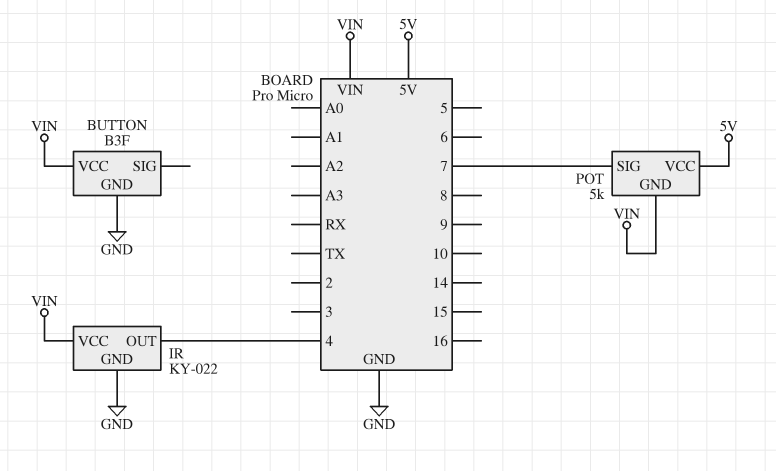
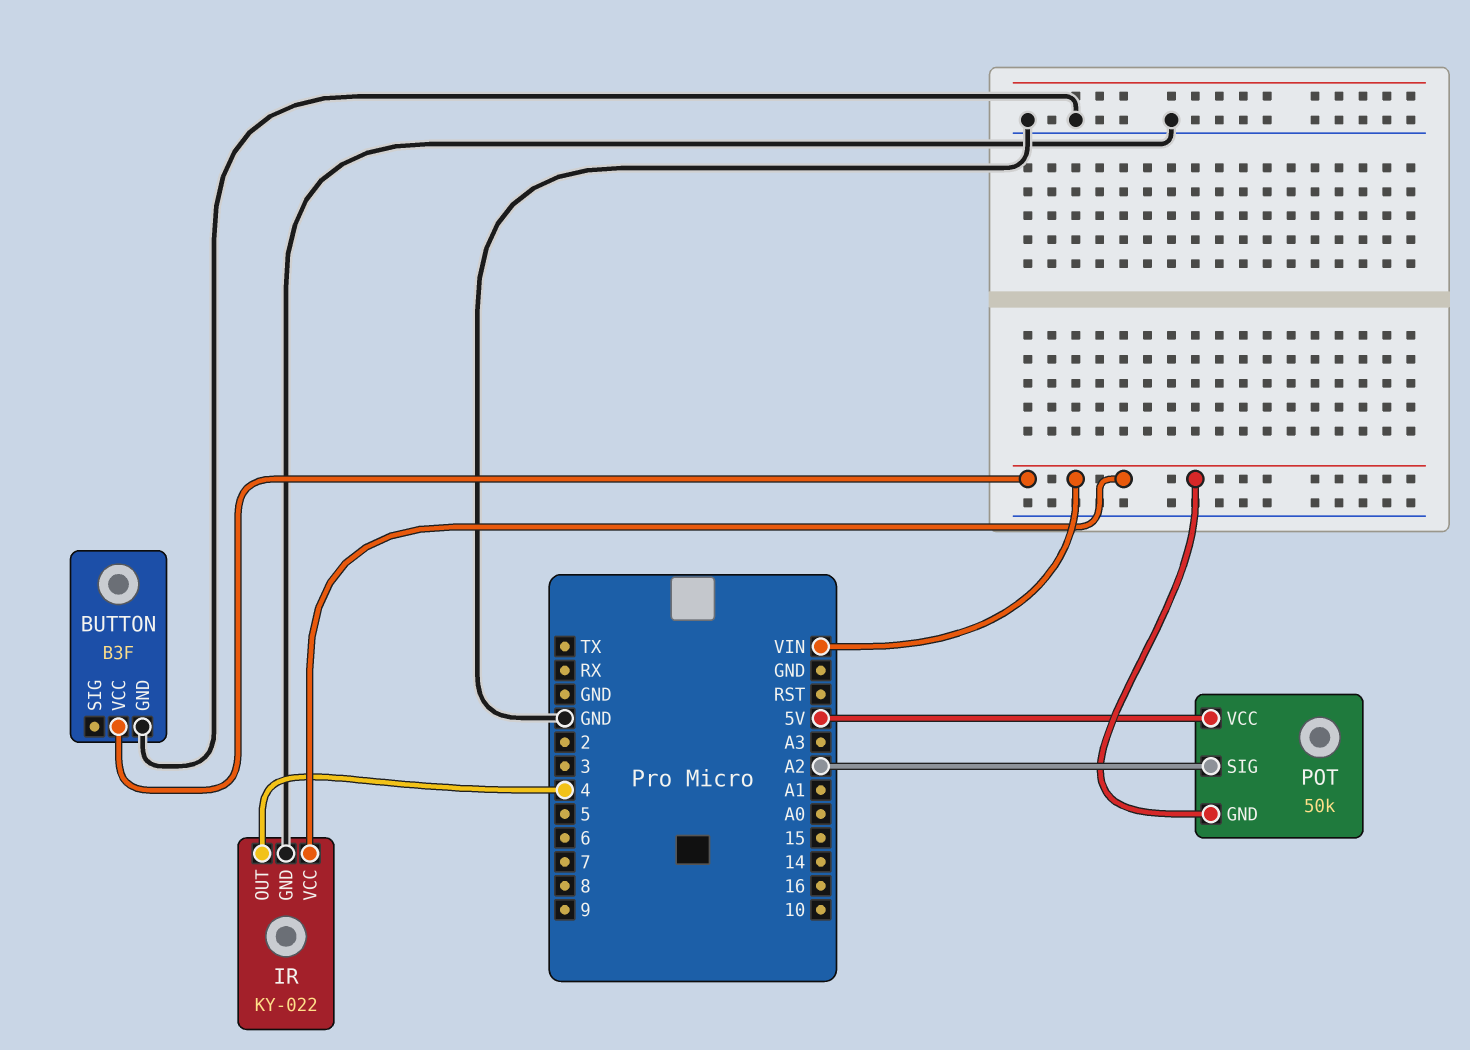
POT: 5k -> 50k
POT pin SIG: 7 -> A2

